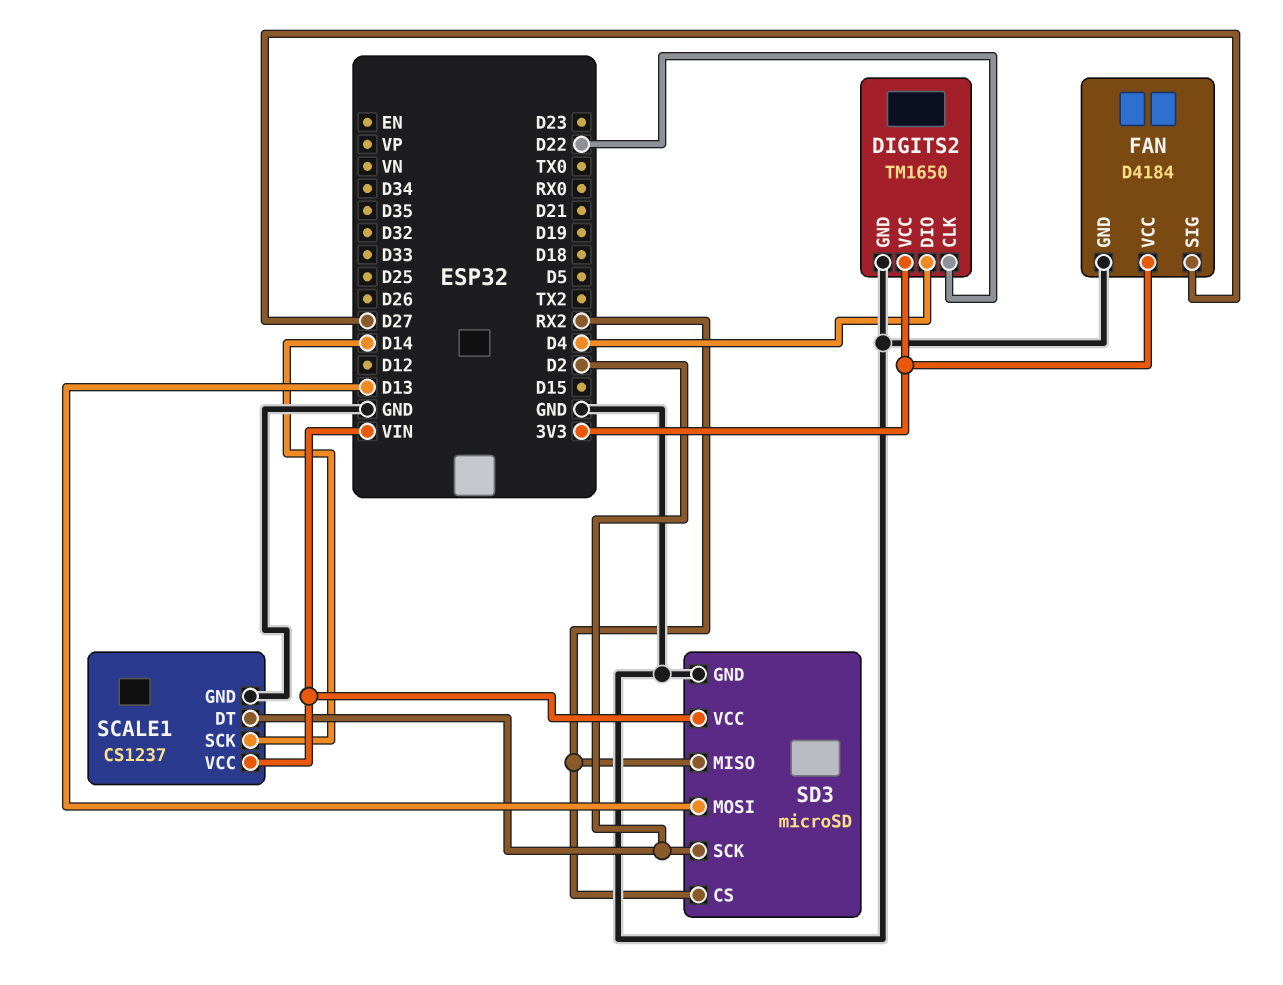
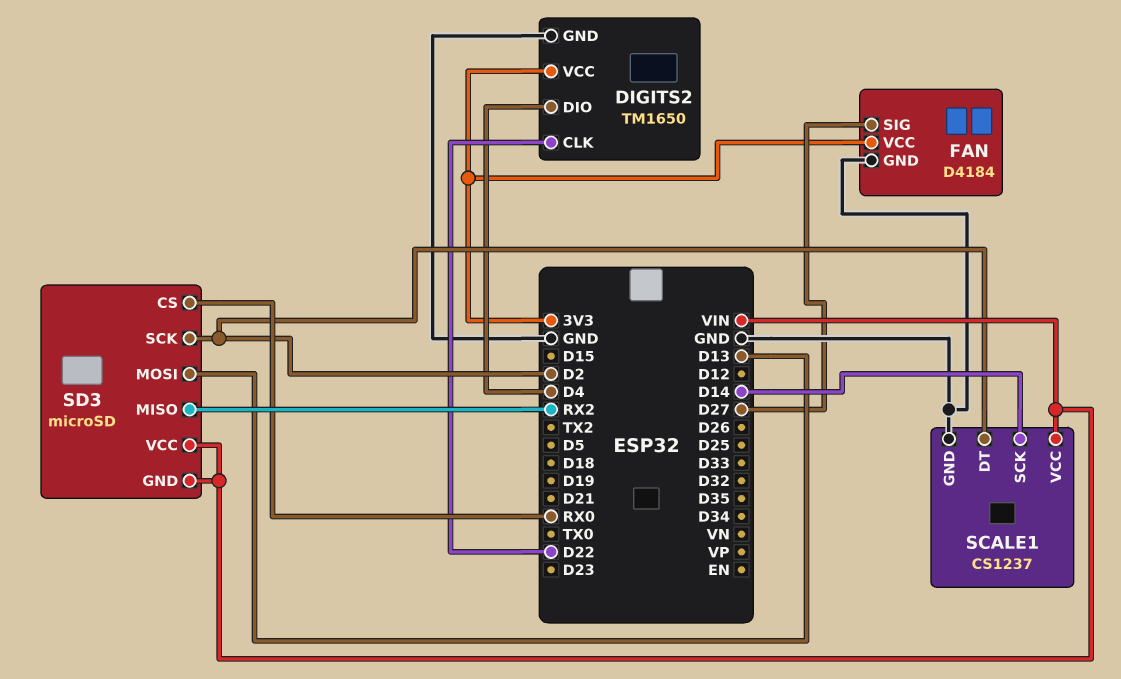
SD3 pin CS: RX2 -> RX0
SD3 pin GND: GND -> VIN

